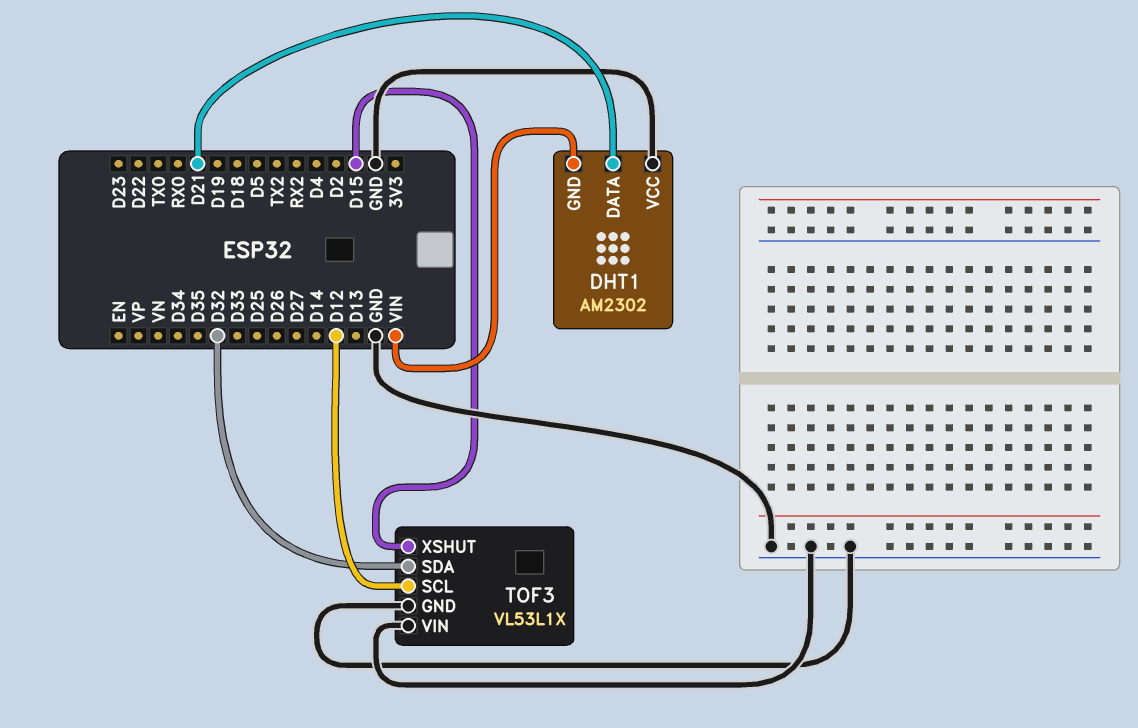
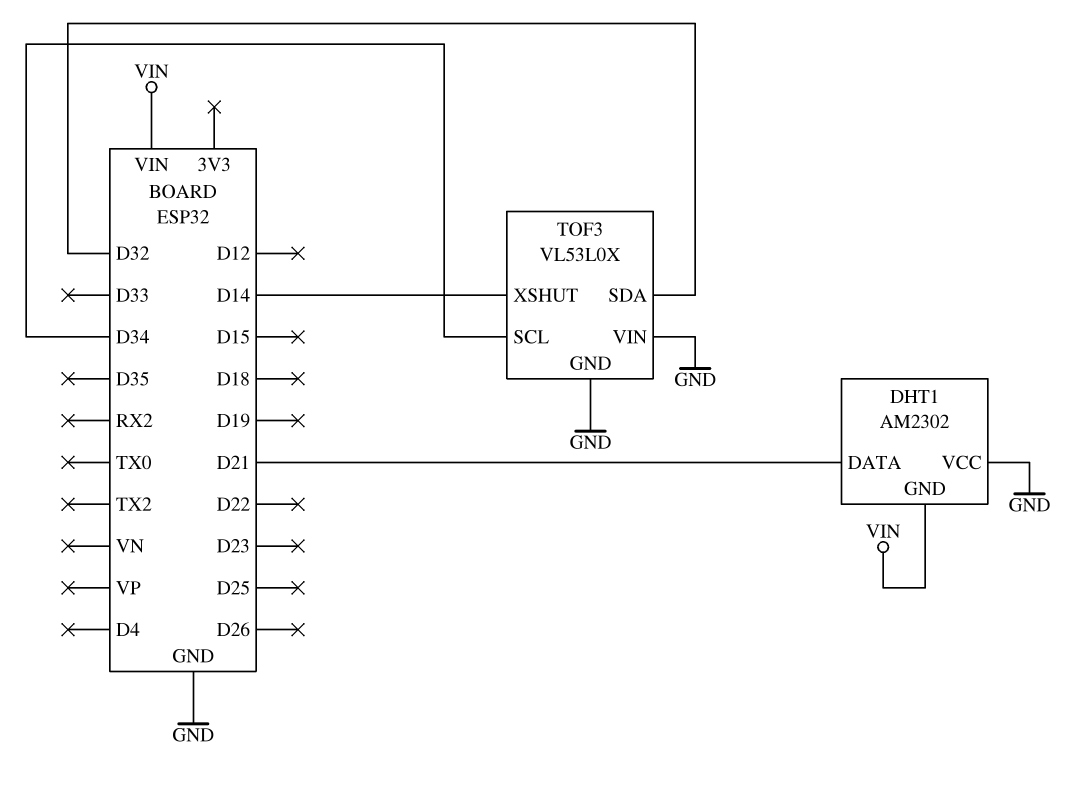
TOF3: VL53L1X -> VL53L0X
TOF3 pin SCL: D12 -> D34
TOF3 pin XSHUT: D15 -> D14

